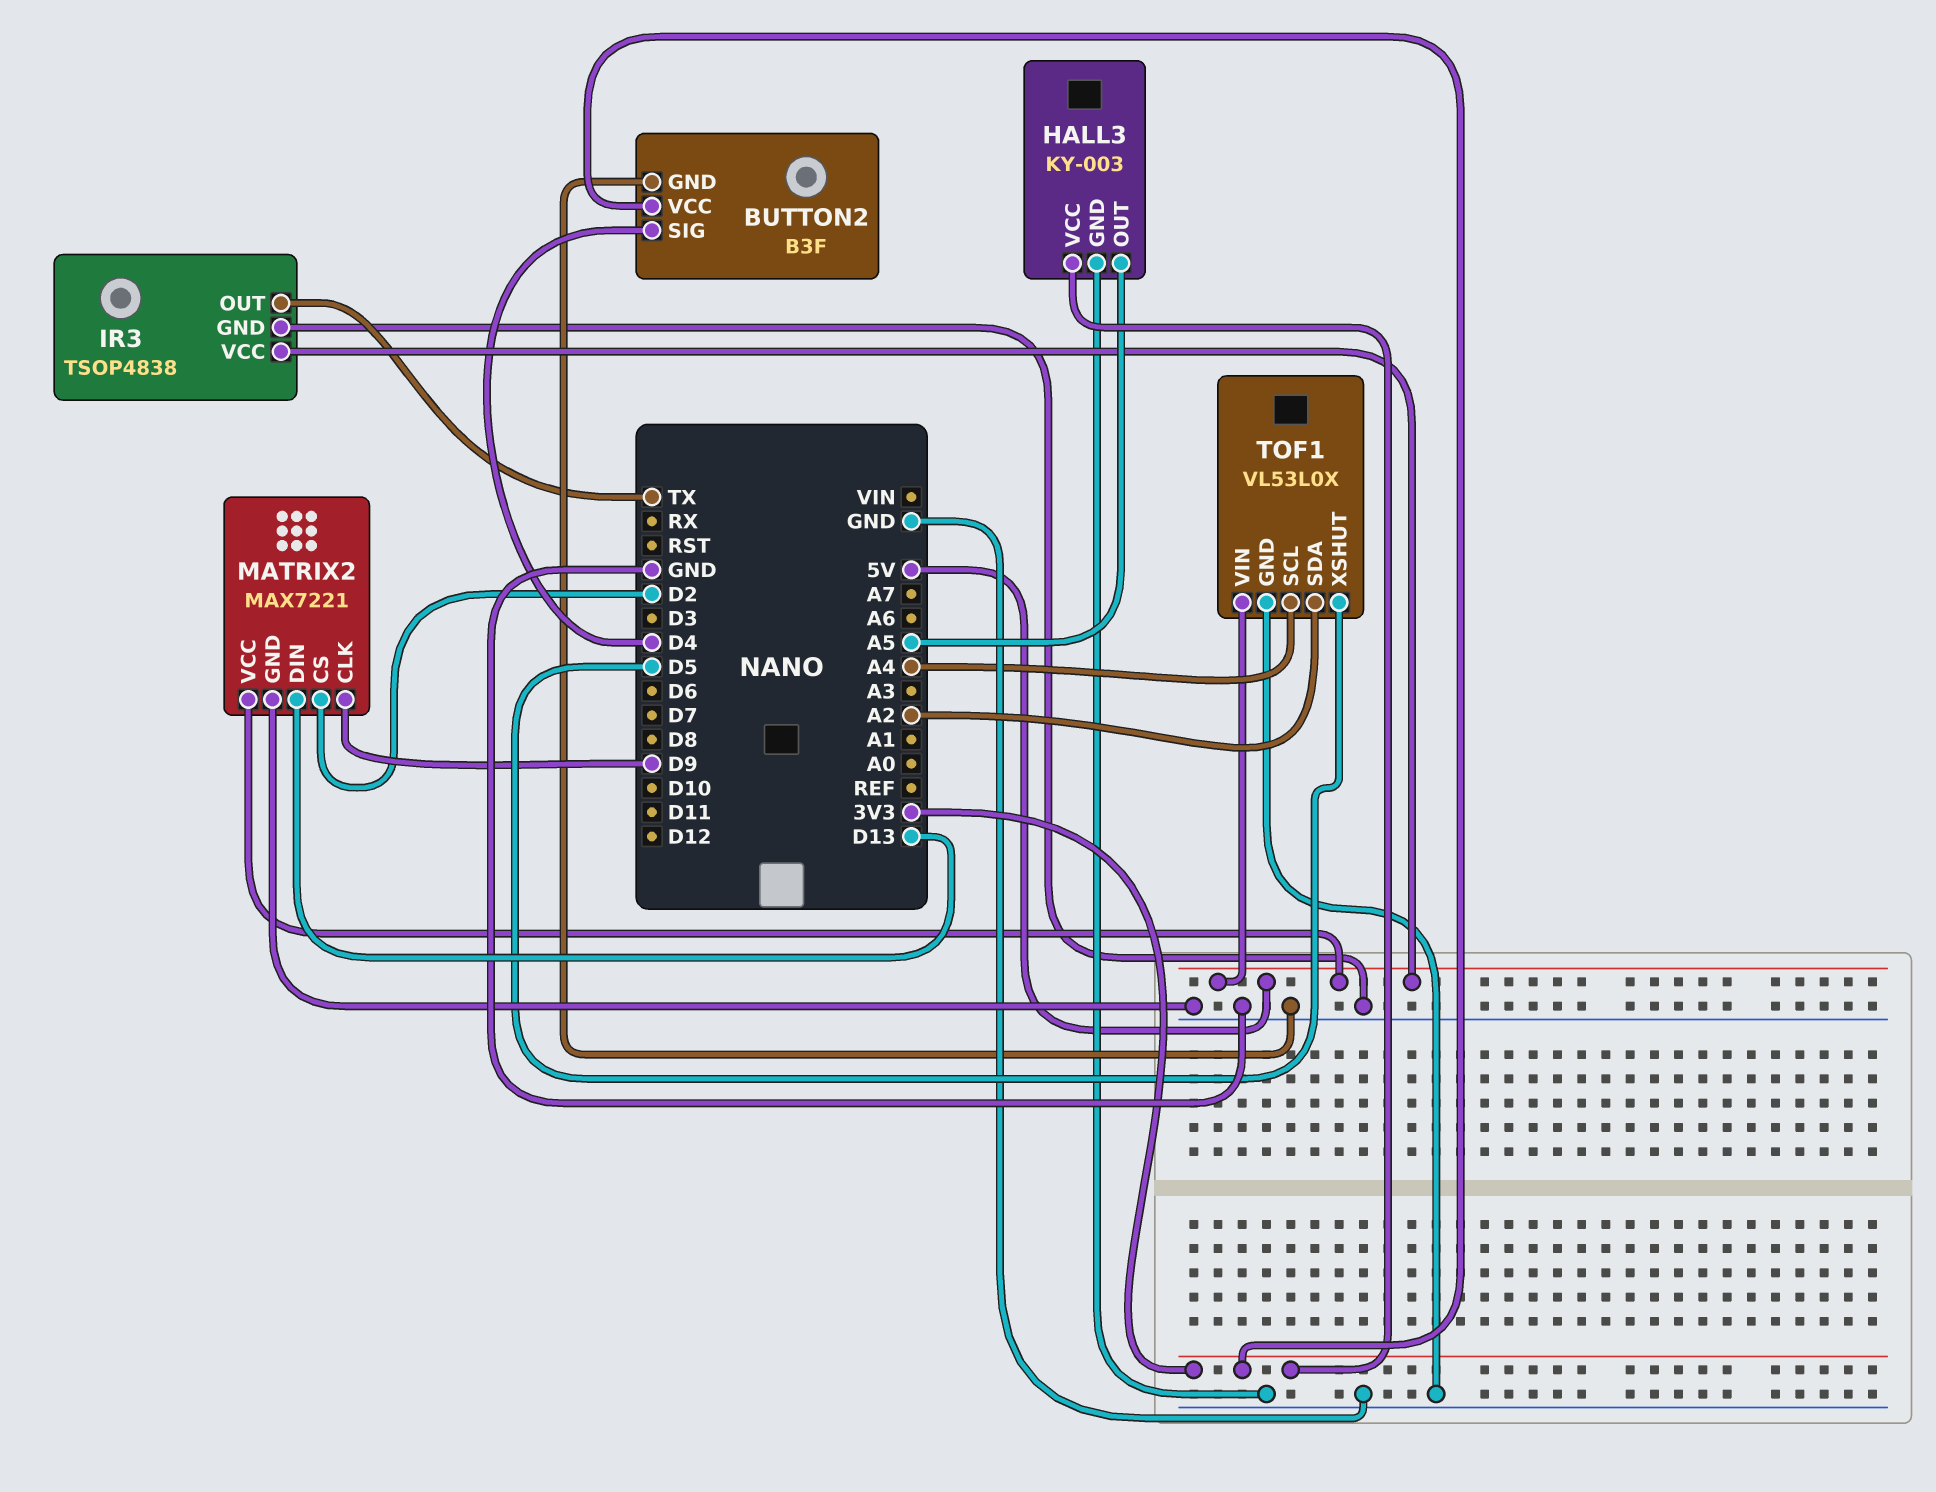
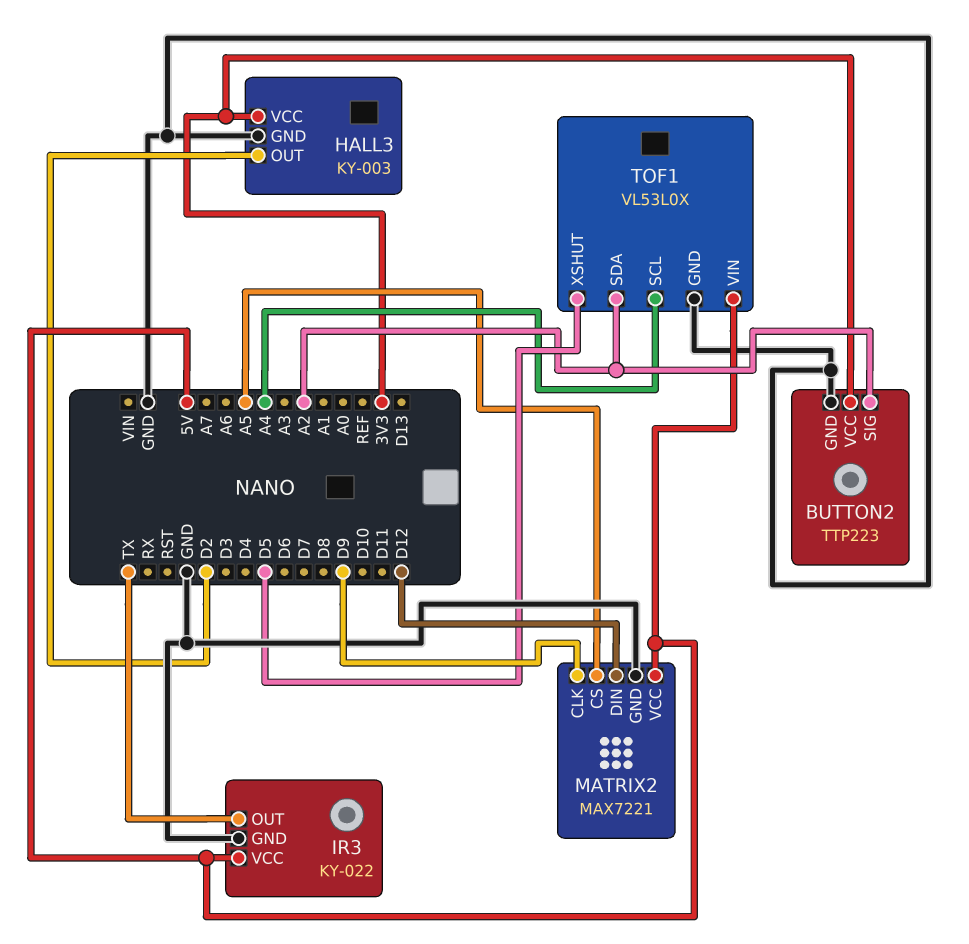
BUTTON2: B3F -> TTP223
BUTTON2 pin SIG: D4 -> A2
HALL3 pin OUT: A5 -> D2
IR3: TSOP4838 -> KY-022
MATRIX2 pin CS: D2 -> A5
MATRIX2 pin DIN: D13 -> D12

